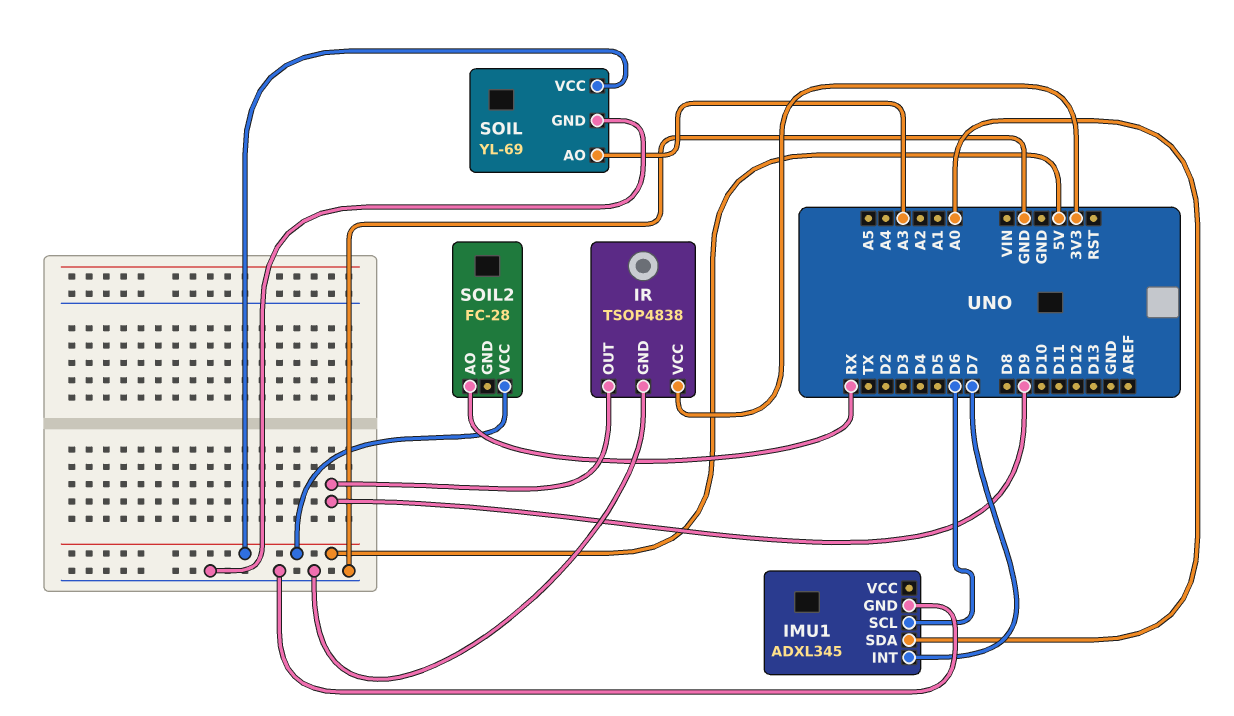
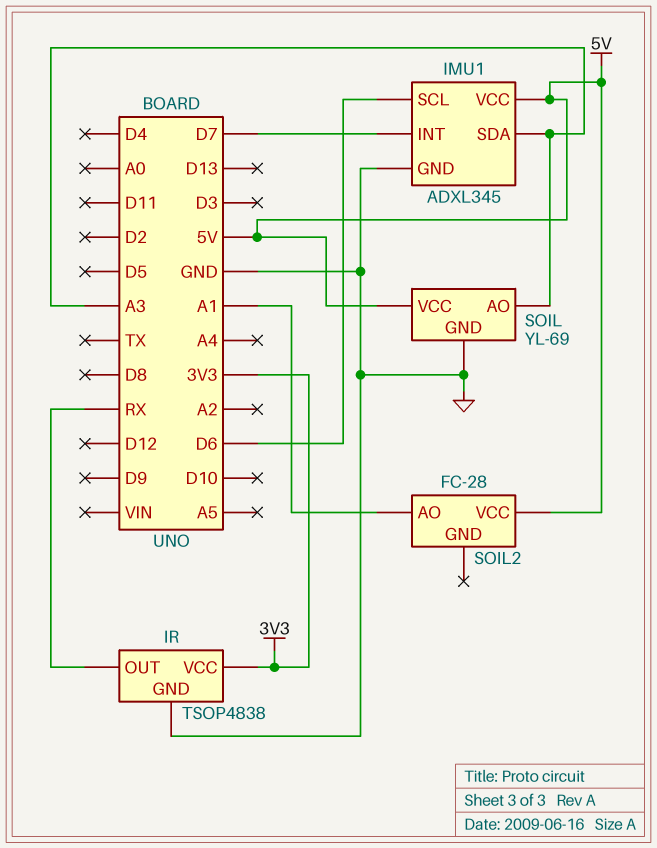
IMU1 pin SDA: A0 -> A3
IMU1 pin VCC: none -> 5V
IR pin OUT: D9 -> RX
SOIL2 pin AO: RX -> A1

